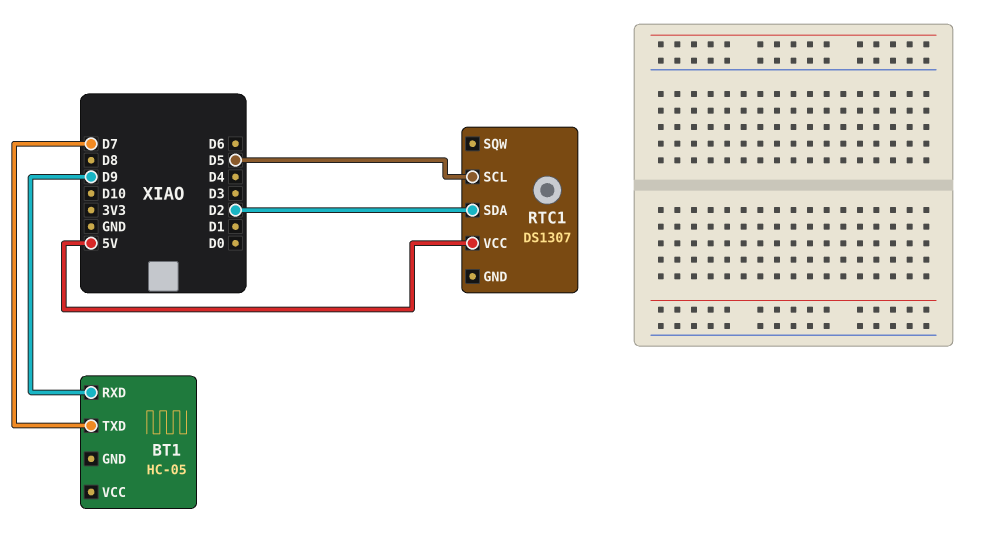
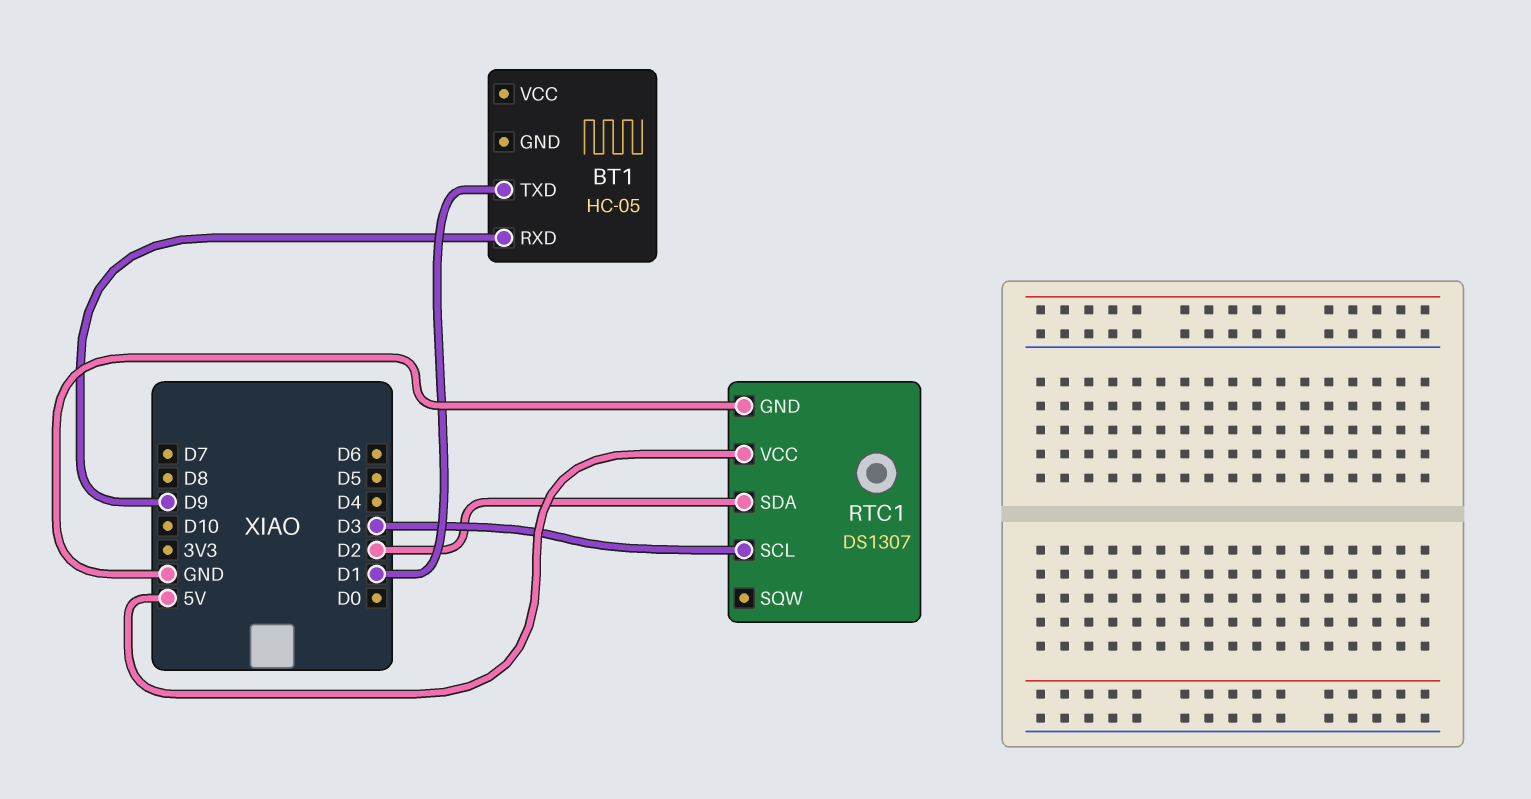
BT1 pin TXD: D7 -> D1
RTC1 pin GND: none -> GND
RTC1 pin SCL: D5 -> D3

